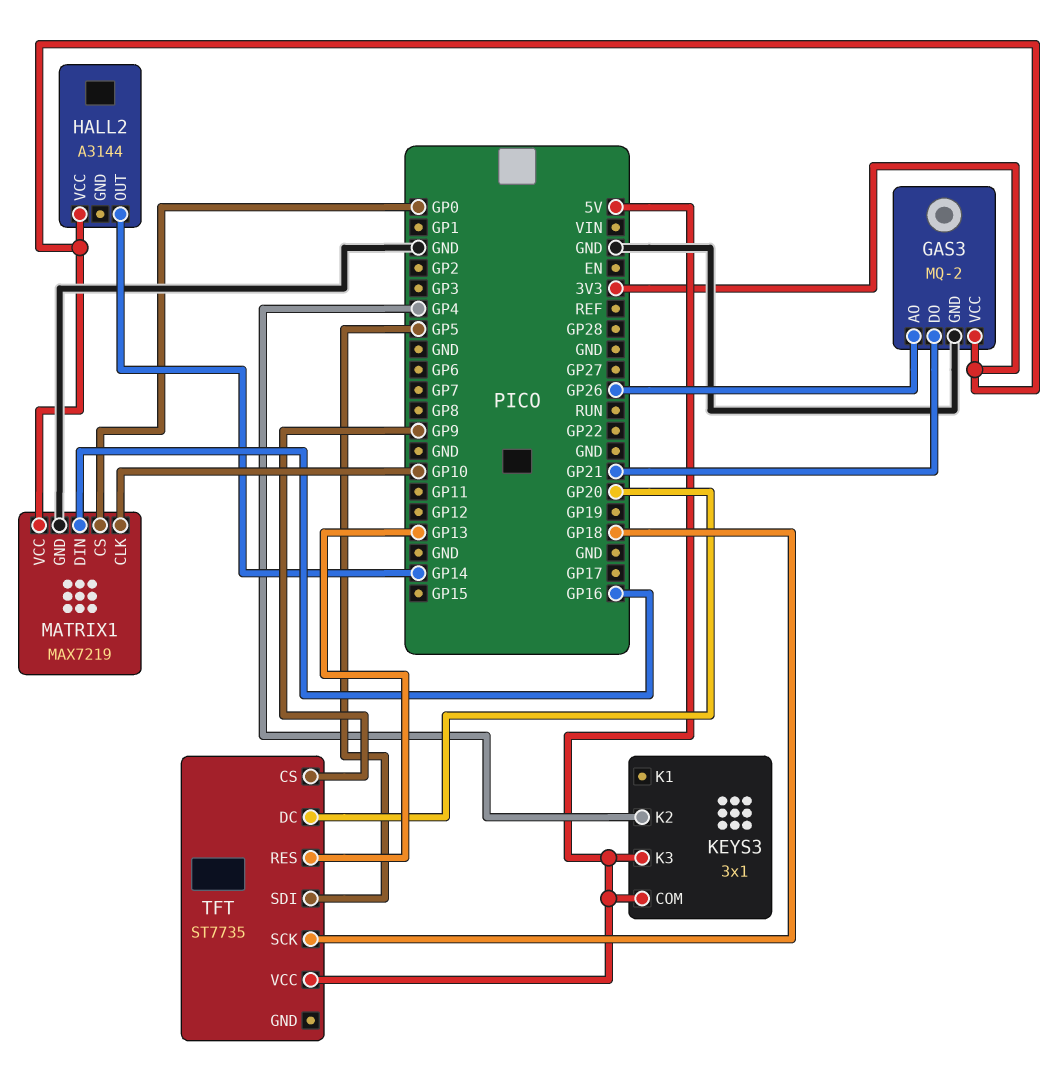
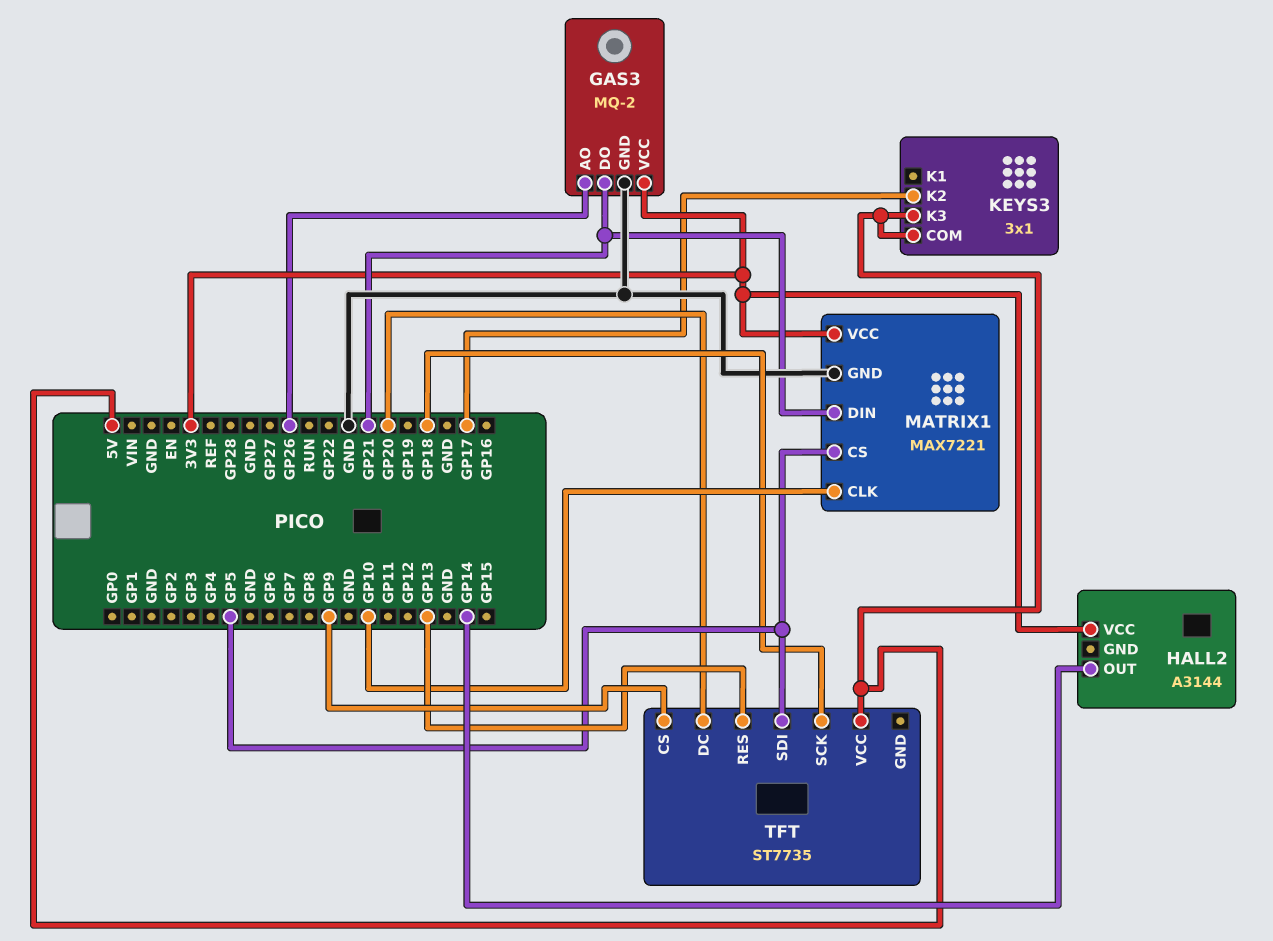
KEYS3 pin K2: GP4 -> GP17
MATRIX1: MAX7219 -> MAX7221
MATRIX1 pin CS: GP0 -> GP5
MATRIX1 pin DIN: GP16 -> GP21

